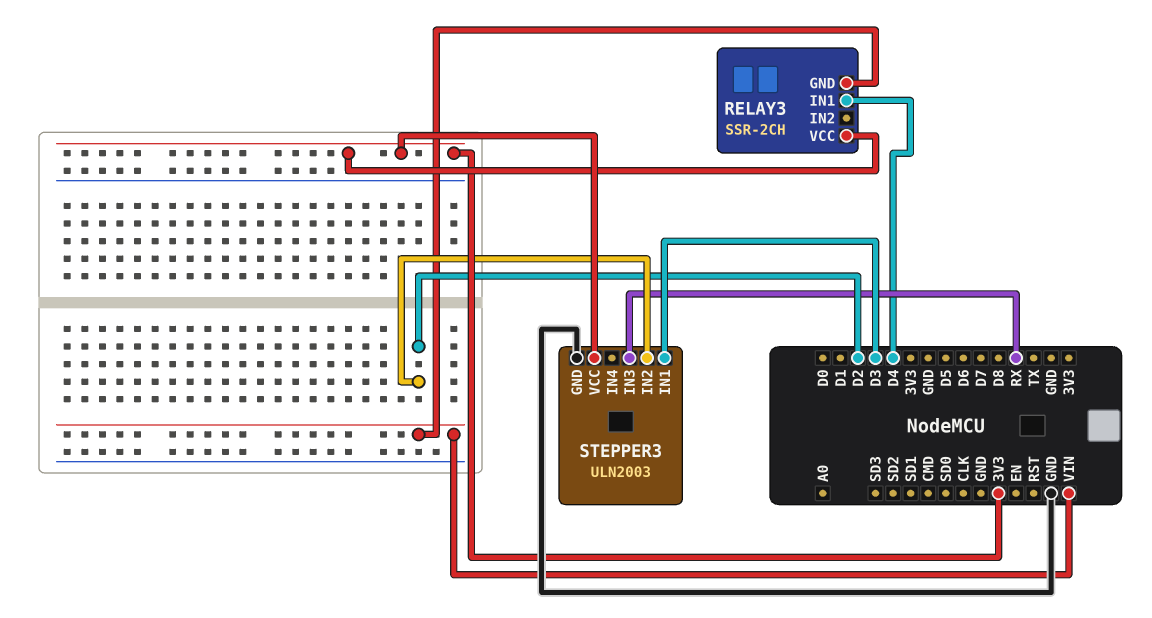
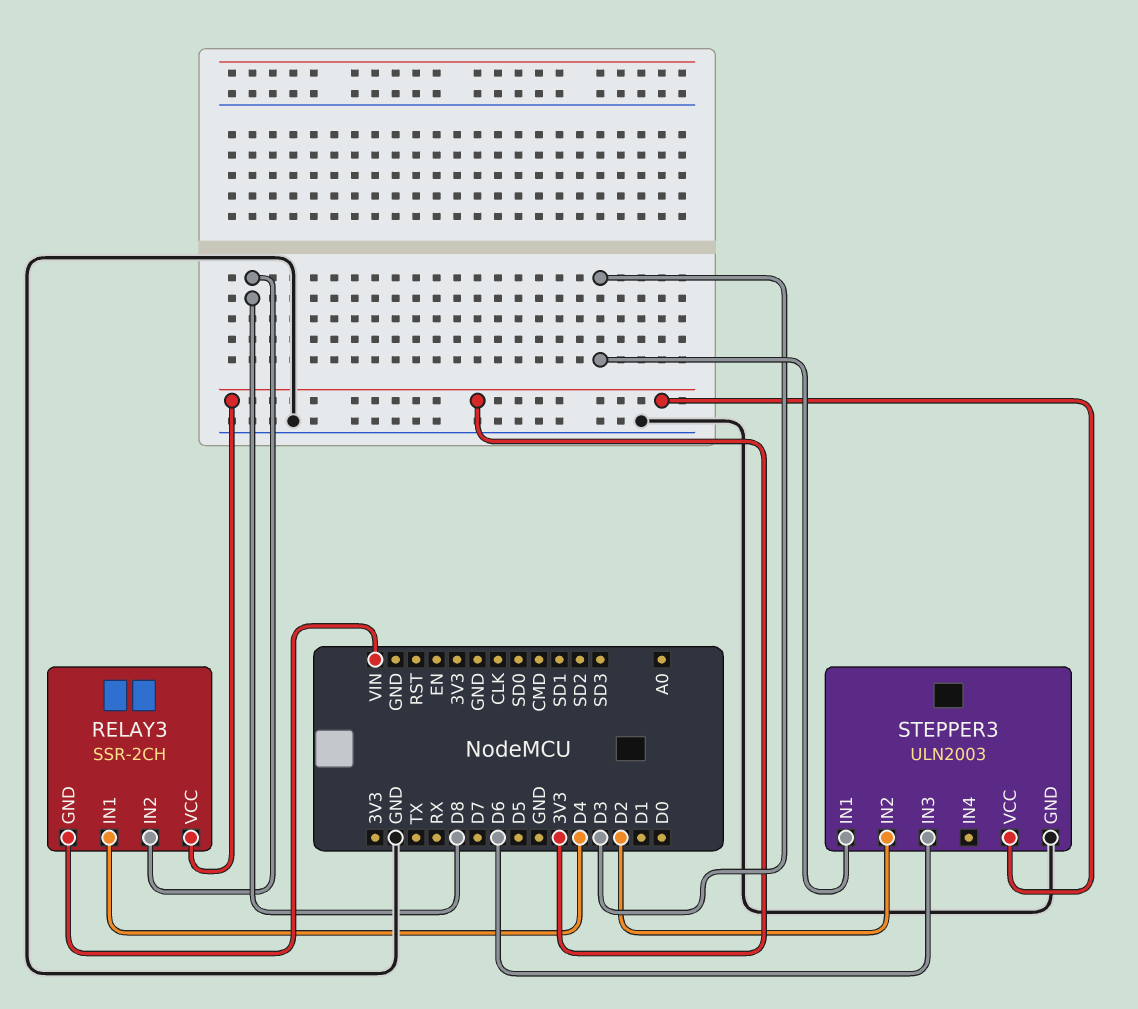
RELAY3 pin IN2: none -> D8
STEPPER3 pin IN3: RX -> D6

